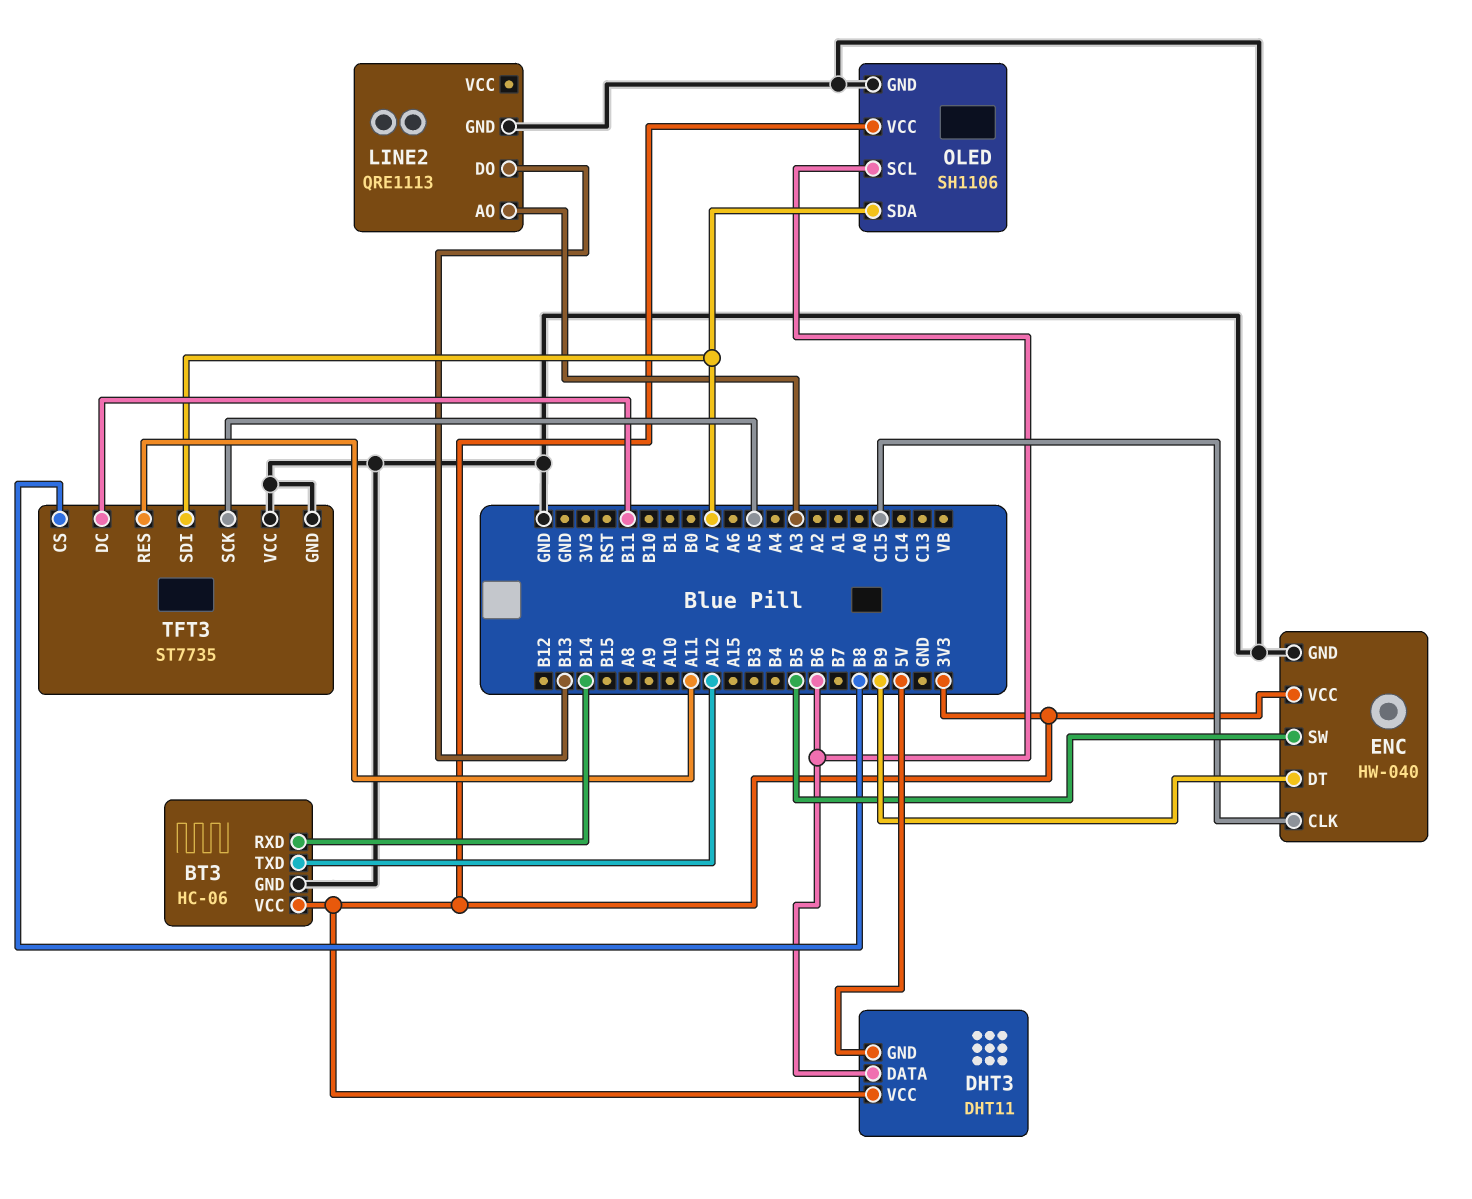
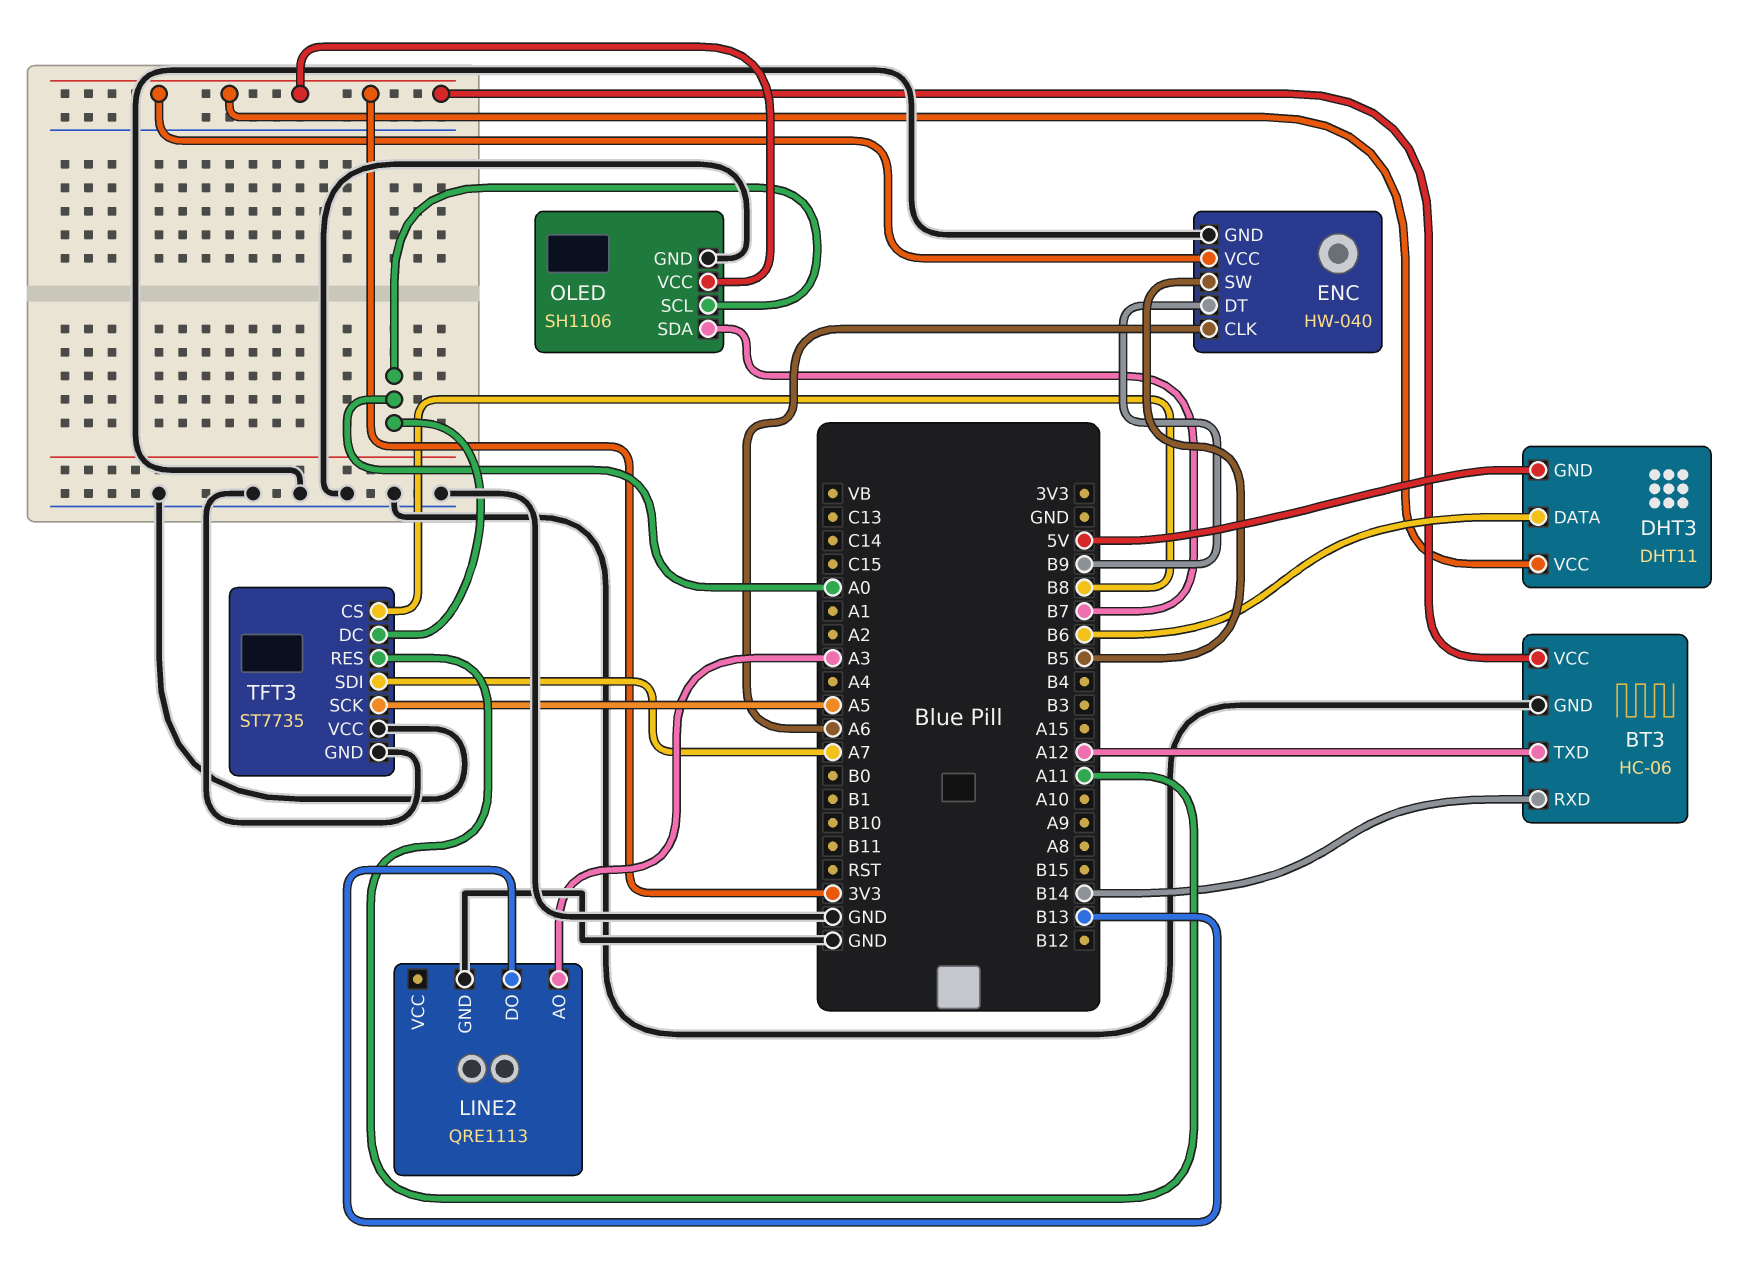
ENC pin CLK: C15 -> A6
OLED pin SCL: B6 -> A0
OLED pin SDA: A7 -> B7
TFT3 pin DC: B11 -> A0

